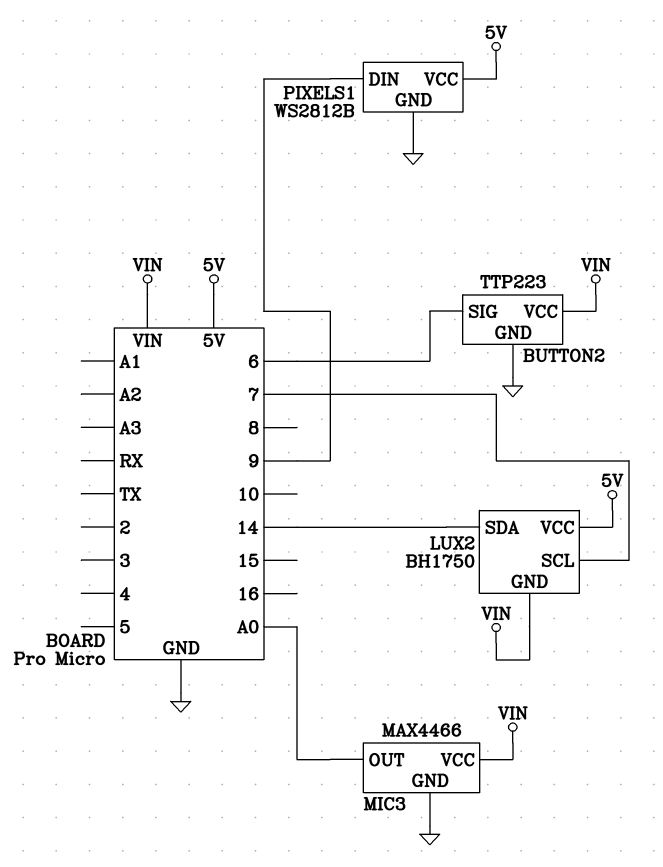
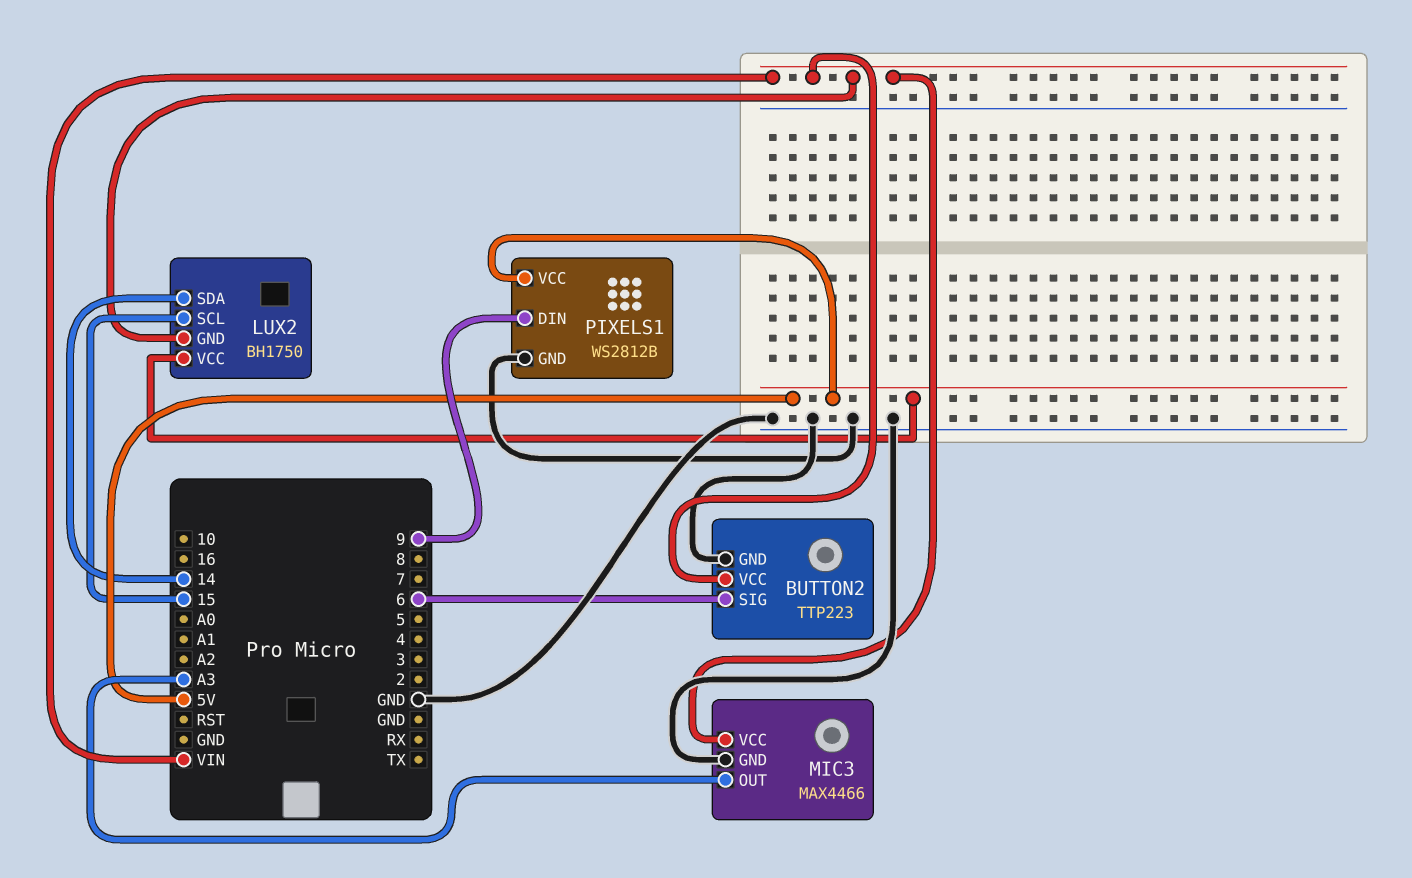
LUX2 pin SCL: 7 -> 15
MIC3 pin OUT: A0 -> A3

